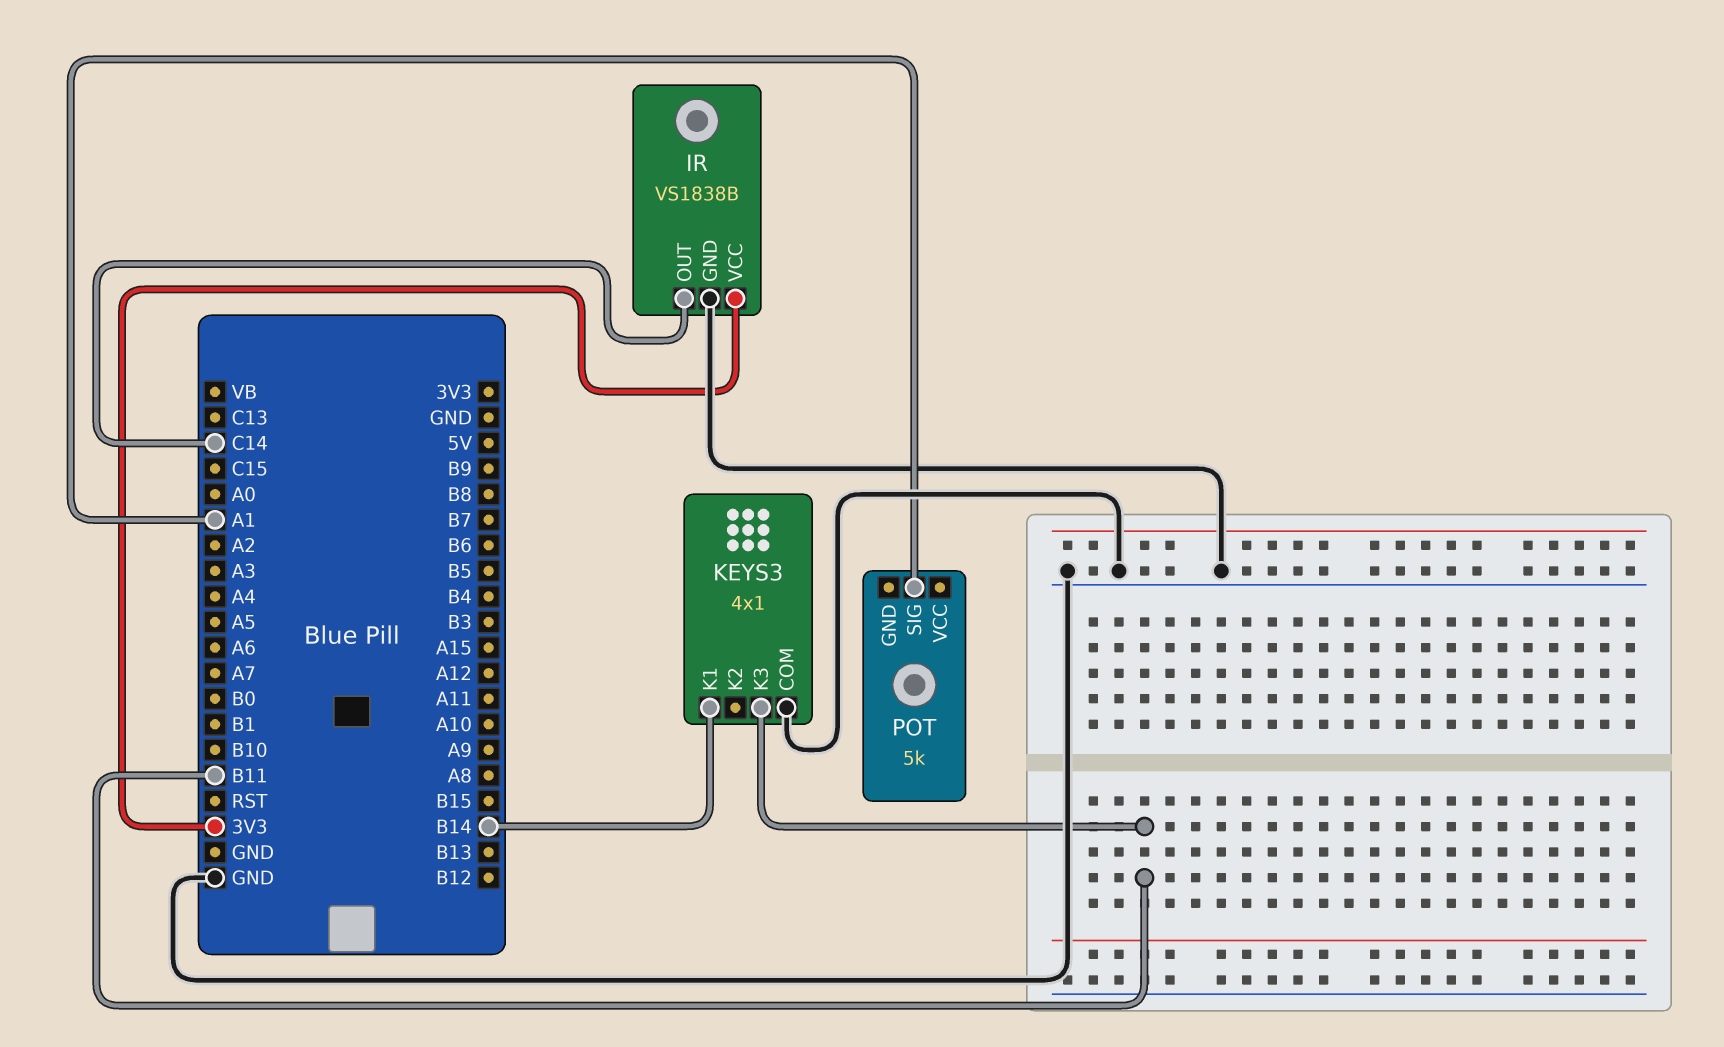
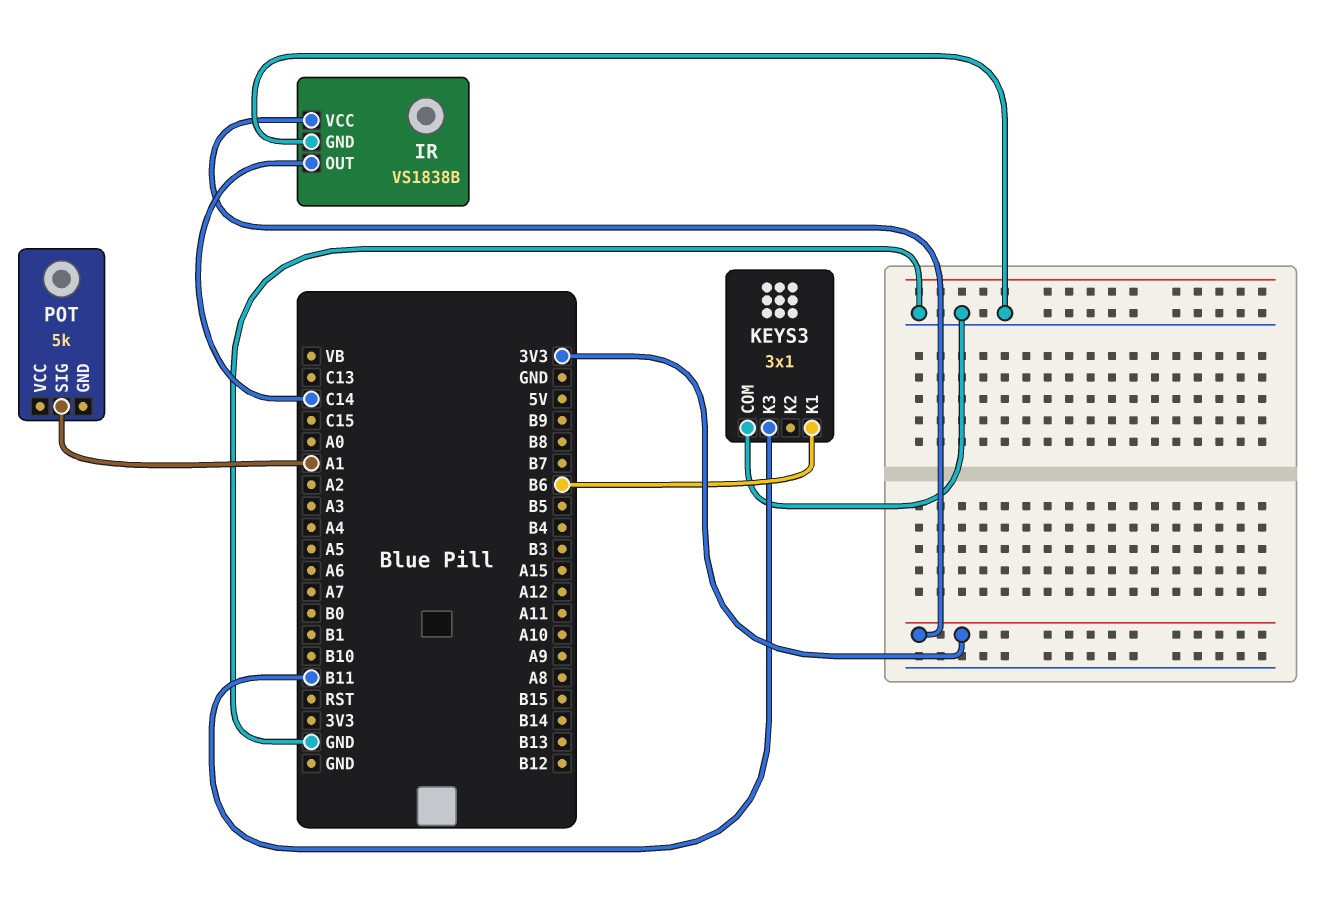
KEYS3: 4x1 -> 3x1
KEYS3 pin K1: B14 -> B6

